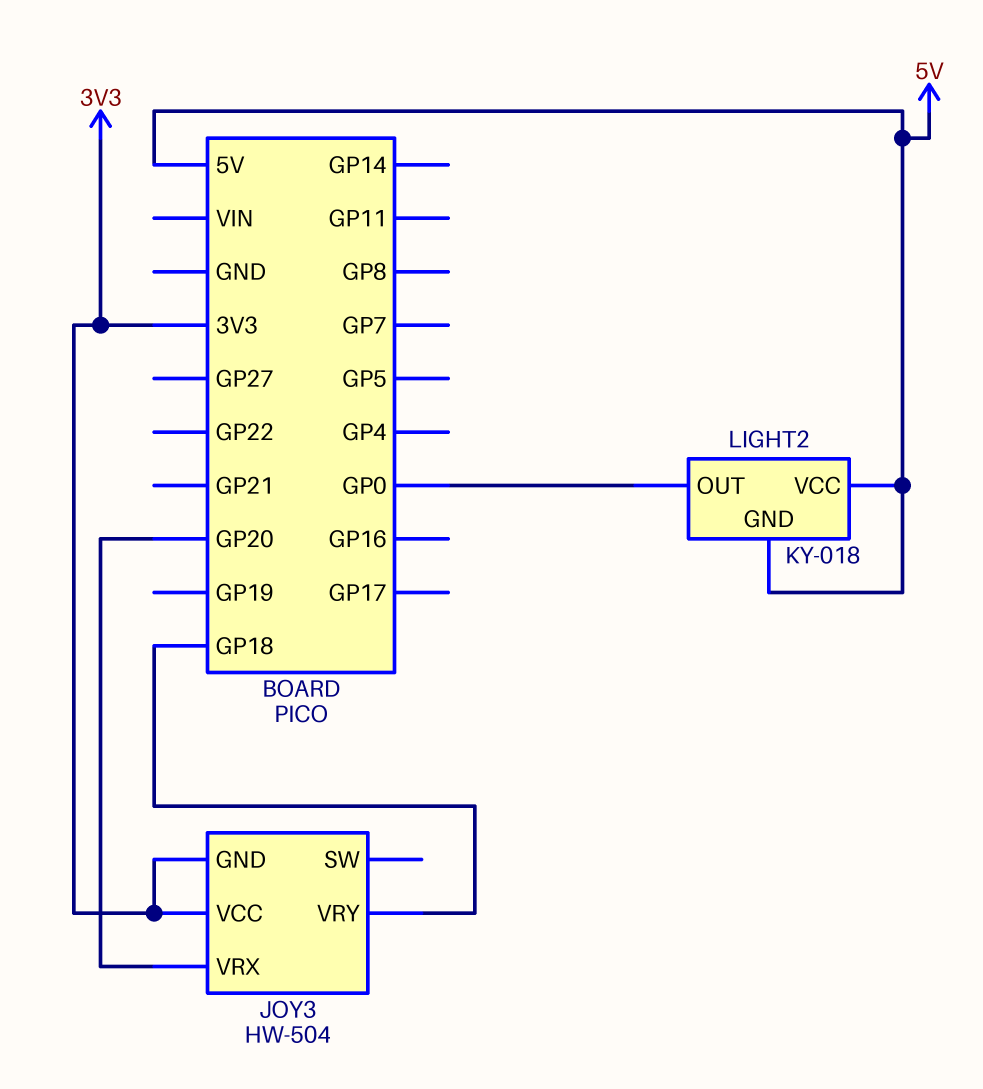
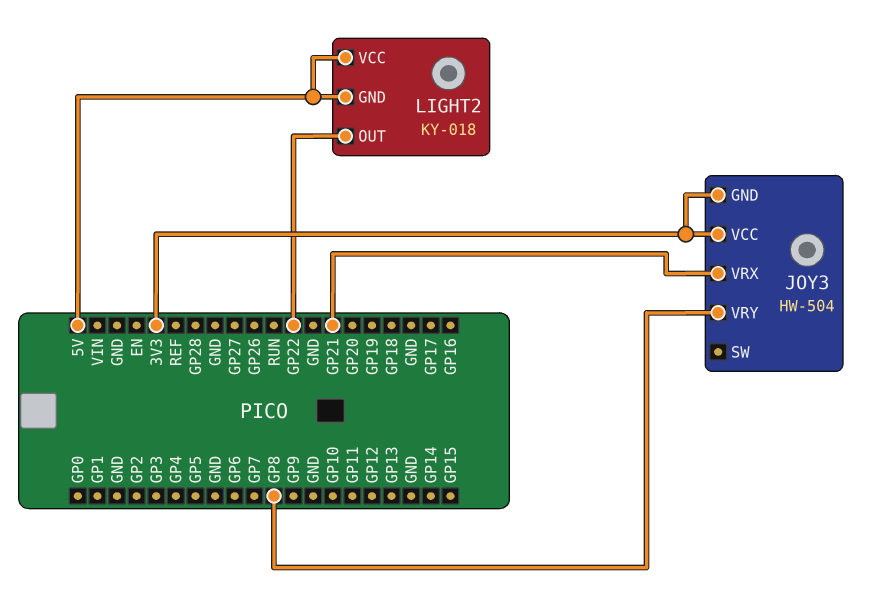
JOY3 pin VRX: GP20 -> GP21
JOY3 pin VRY: GP18 -> GP8
LIGHT2 pin OUT: GP0 -> GP22

